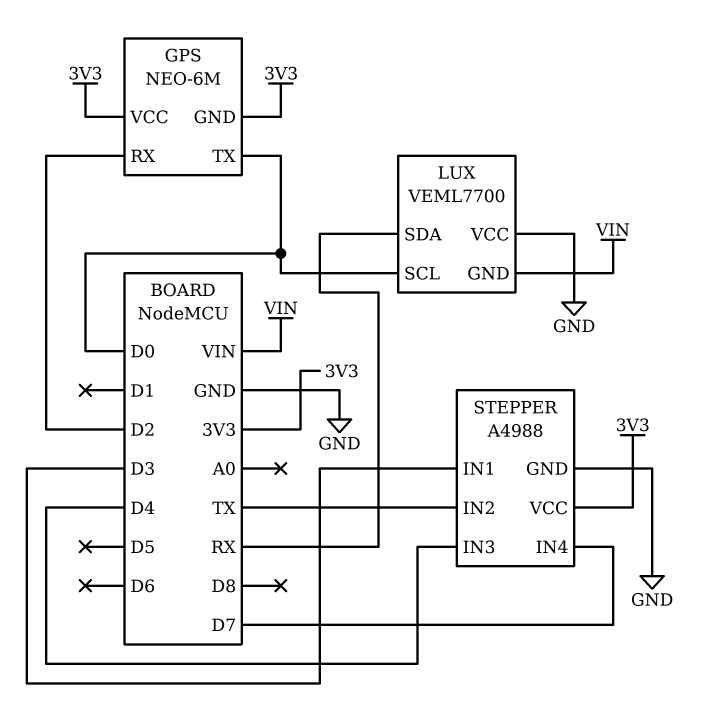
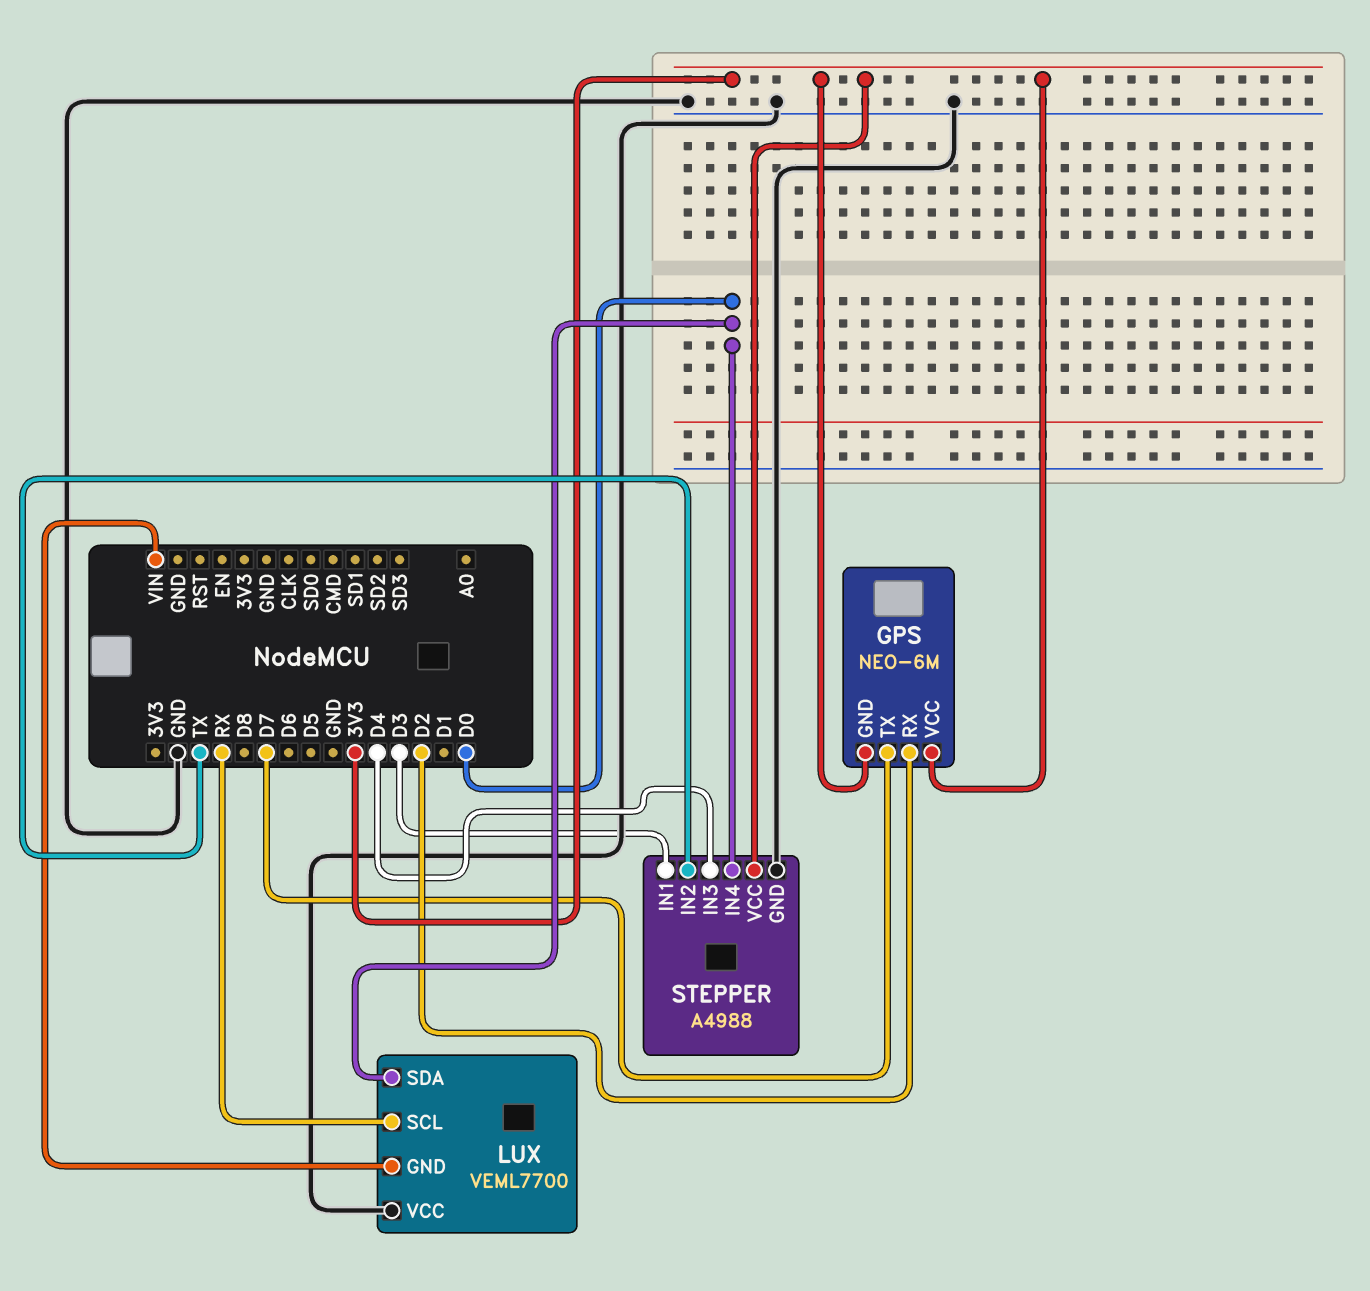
GPS pin TX: D0 -> D7
LUX pin SCL: D0 -> RX
LUX pin SDA: RX -> D0
STEPPER pin IN4: D7 -> D0

